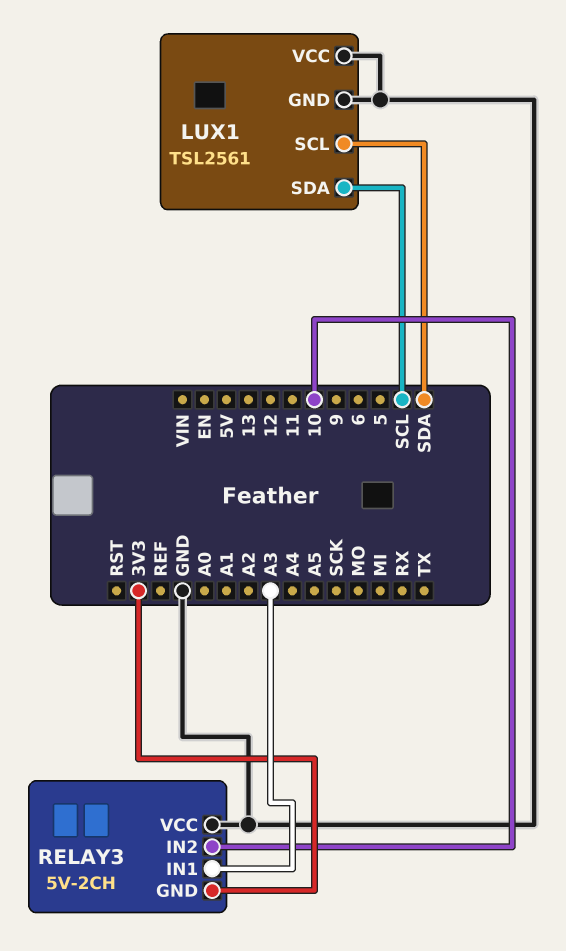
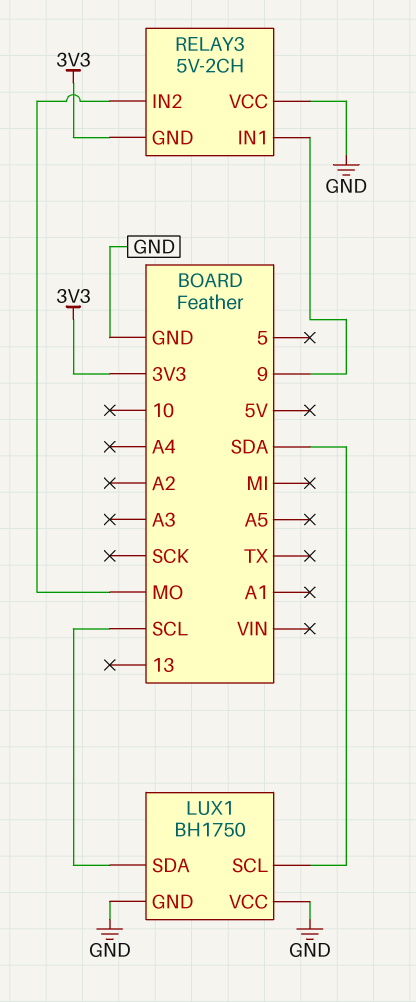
LUX1: TSL2561 -> BH1750
RELAY3 pin IN1: A3 -> 9
RELAY3 pin IN2: 10 -> MO

